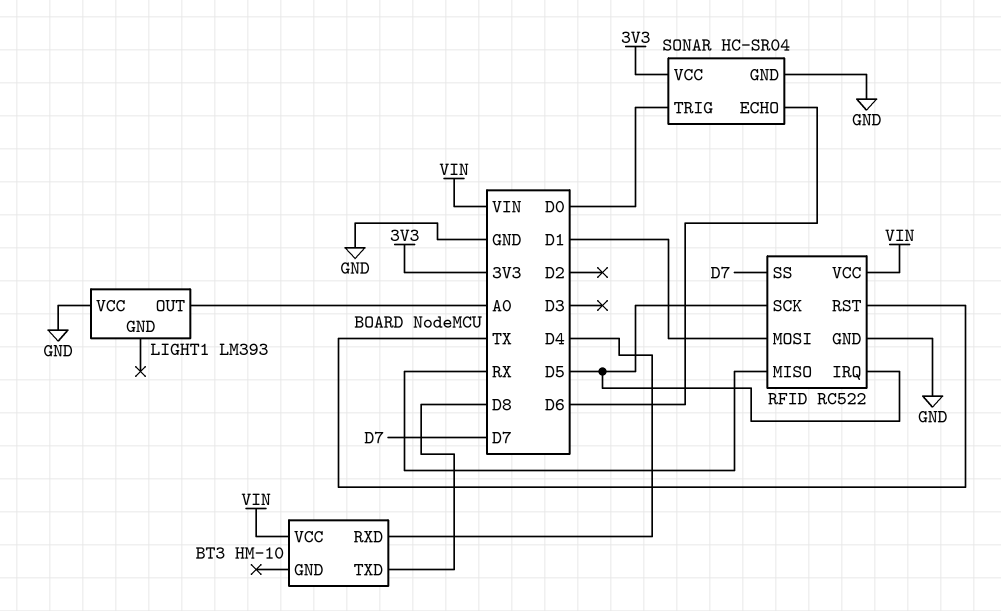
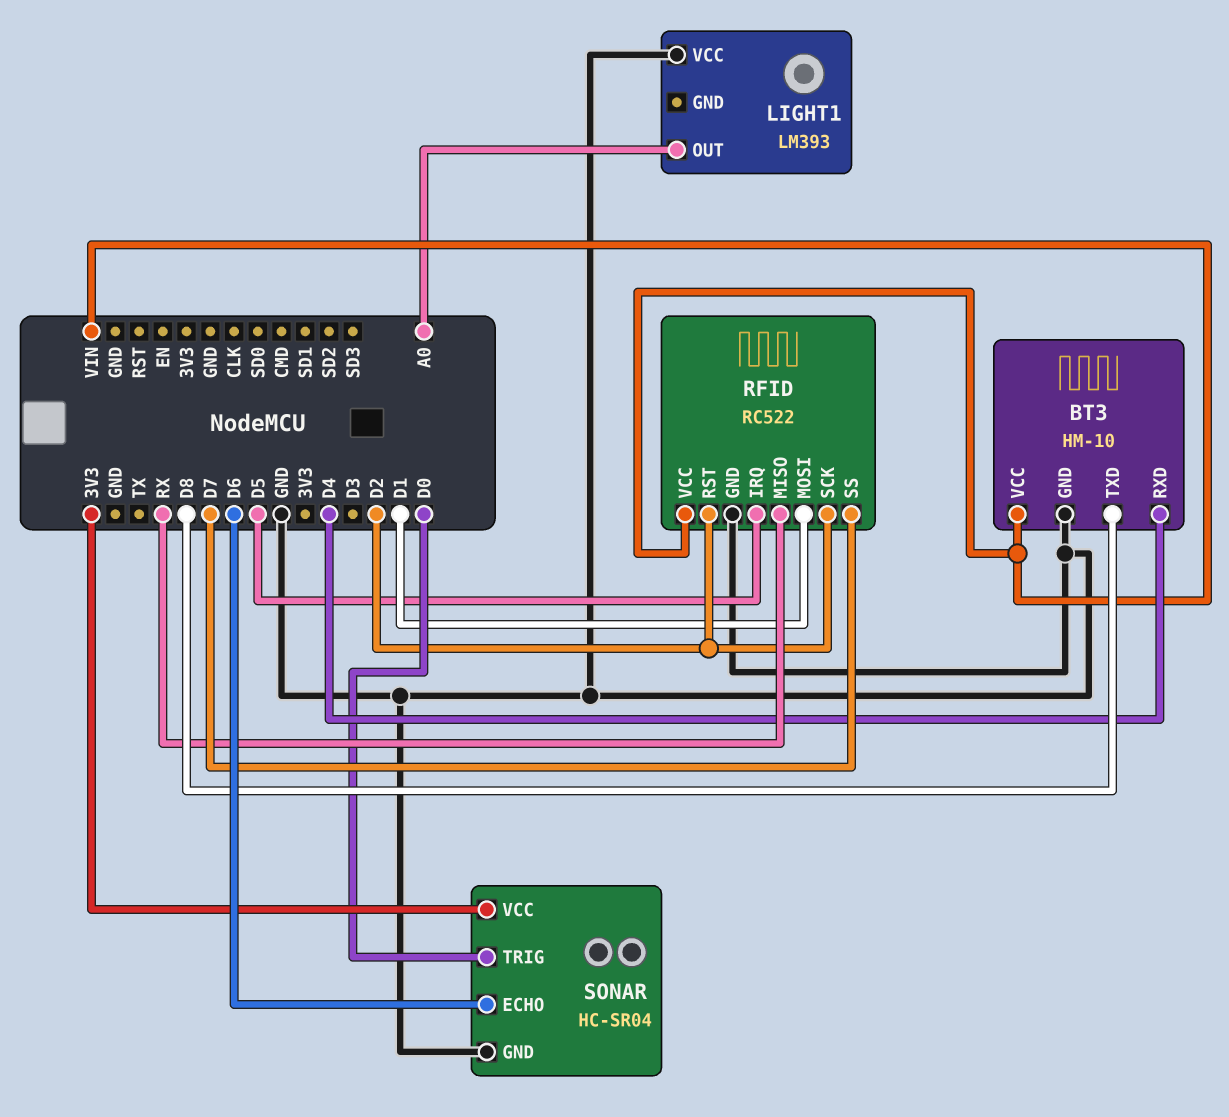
BT3 pin GND: none -> GND
RFID pin RST: TX -> D2
RFID pin SCK: D5 -> D2

